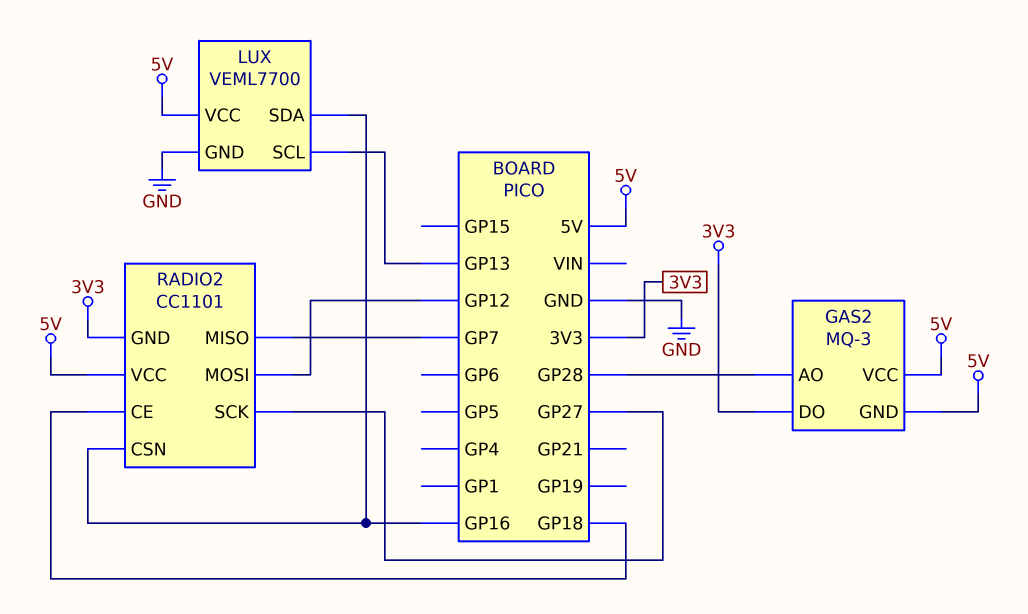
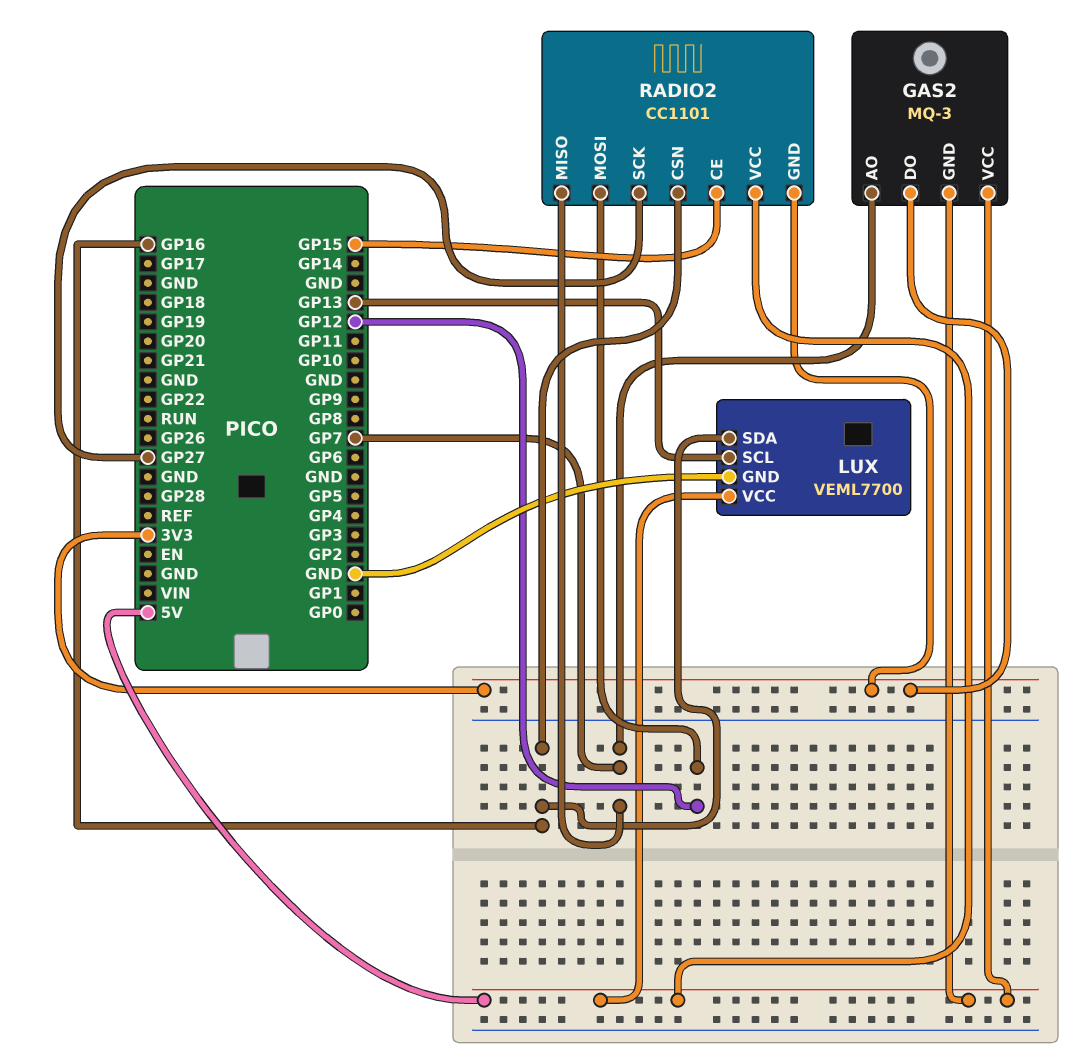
GAS2 pin AO: GP28 -> GP7
RADIO2 pin CE: GP18 -> GP15

